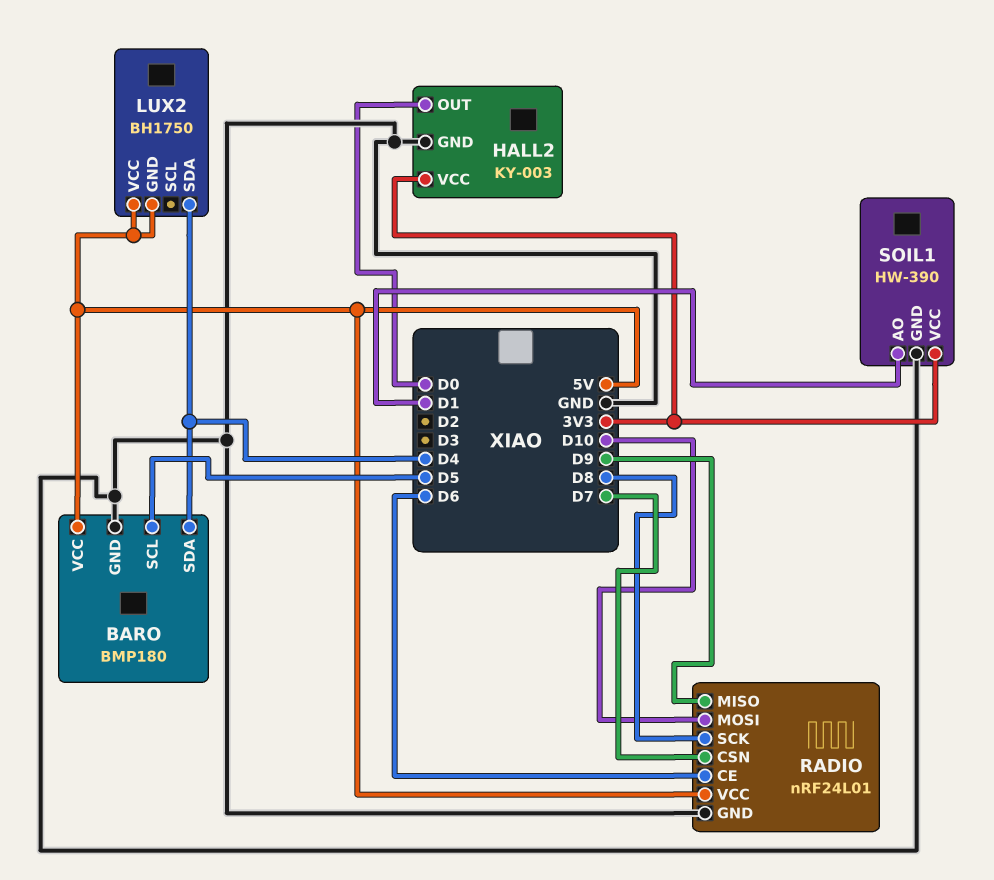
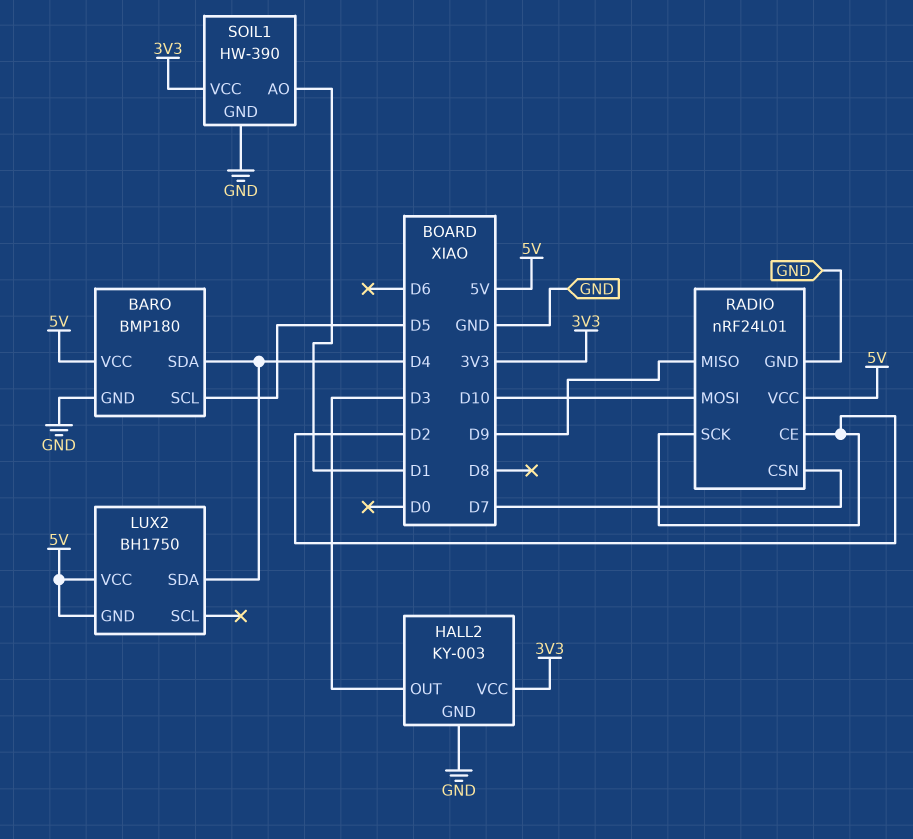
HALL2 pin OUT: D0 -> D3
RADIO pin CE: D6 -> D2
RADIO pin SCK: D8 -> D2

